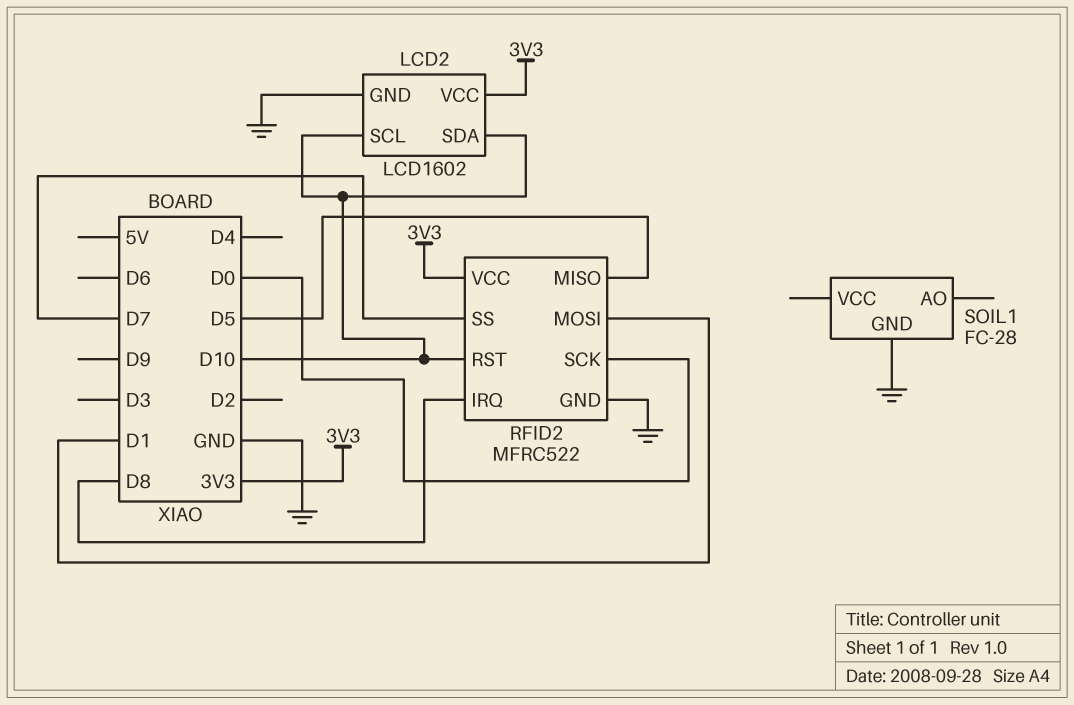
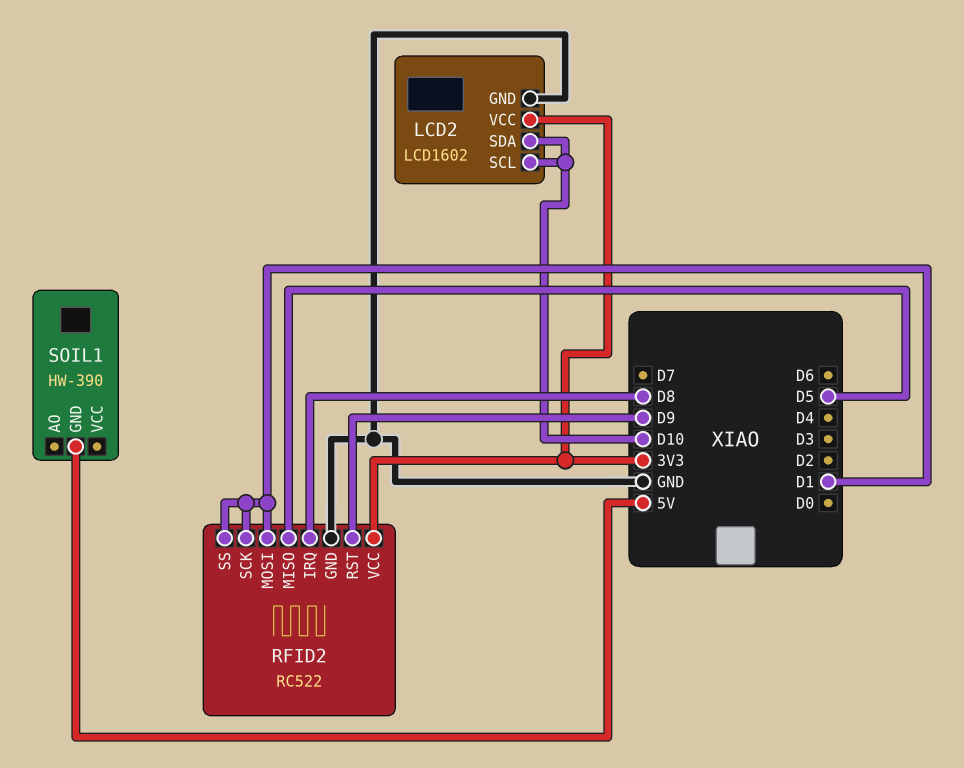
RFID2: MFRC522 -> RC522
RFID2 pin RST: D10 -> D9
RFID2 pin SCK: D0 -> D1
RFID2 pin SS: D7 -> D1
SOIL1: FC-28 -> HW-390
SOIL1 pin GND: GND -> 5V

